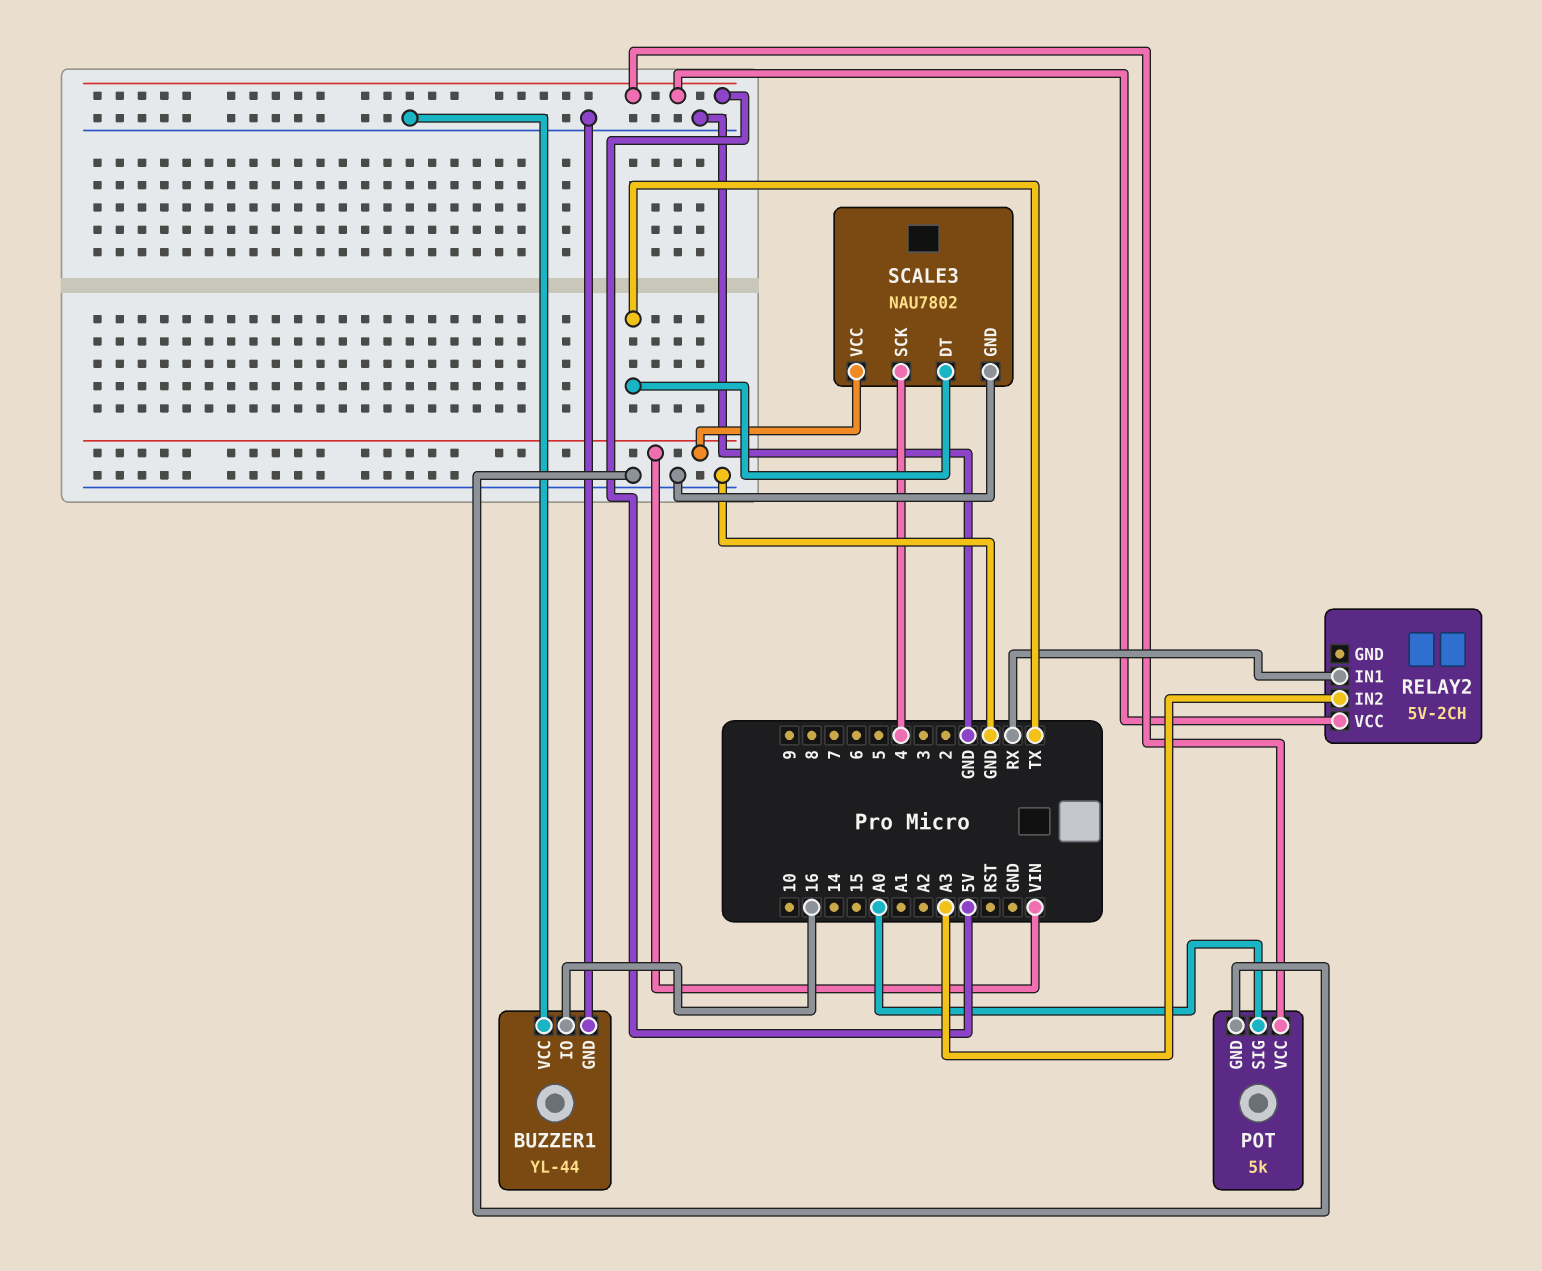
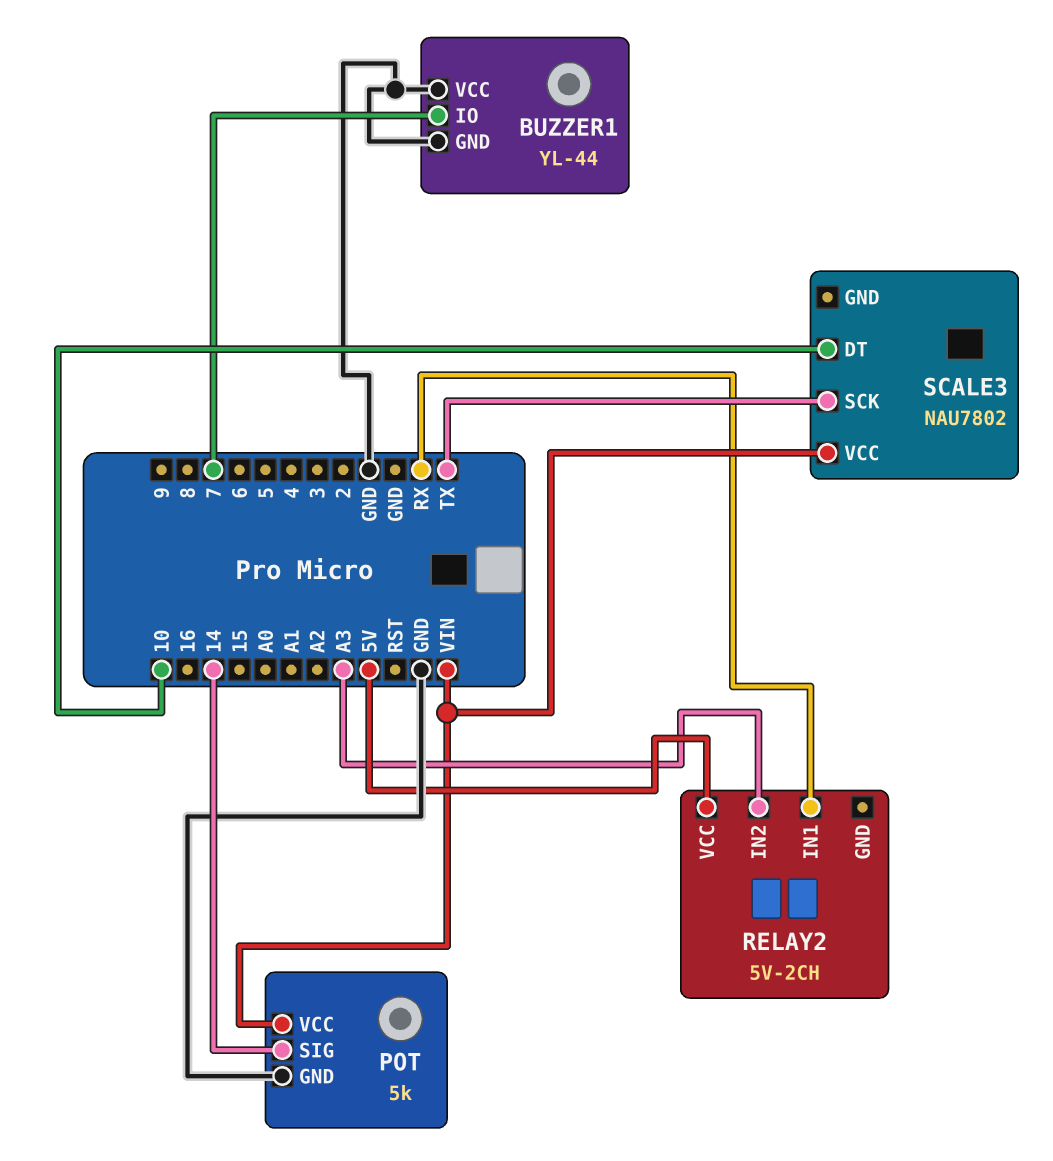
BUZZER1 pin IO: 16 -> 7
POT pin SIG: A0 -> 14
POT pin VCC: 5V -> VIN
SCALE3 pin DT: TX -> 10
SCALE3 pin GND: GND -> none
SCALE3 pin SCK: 4 -> TX

